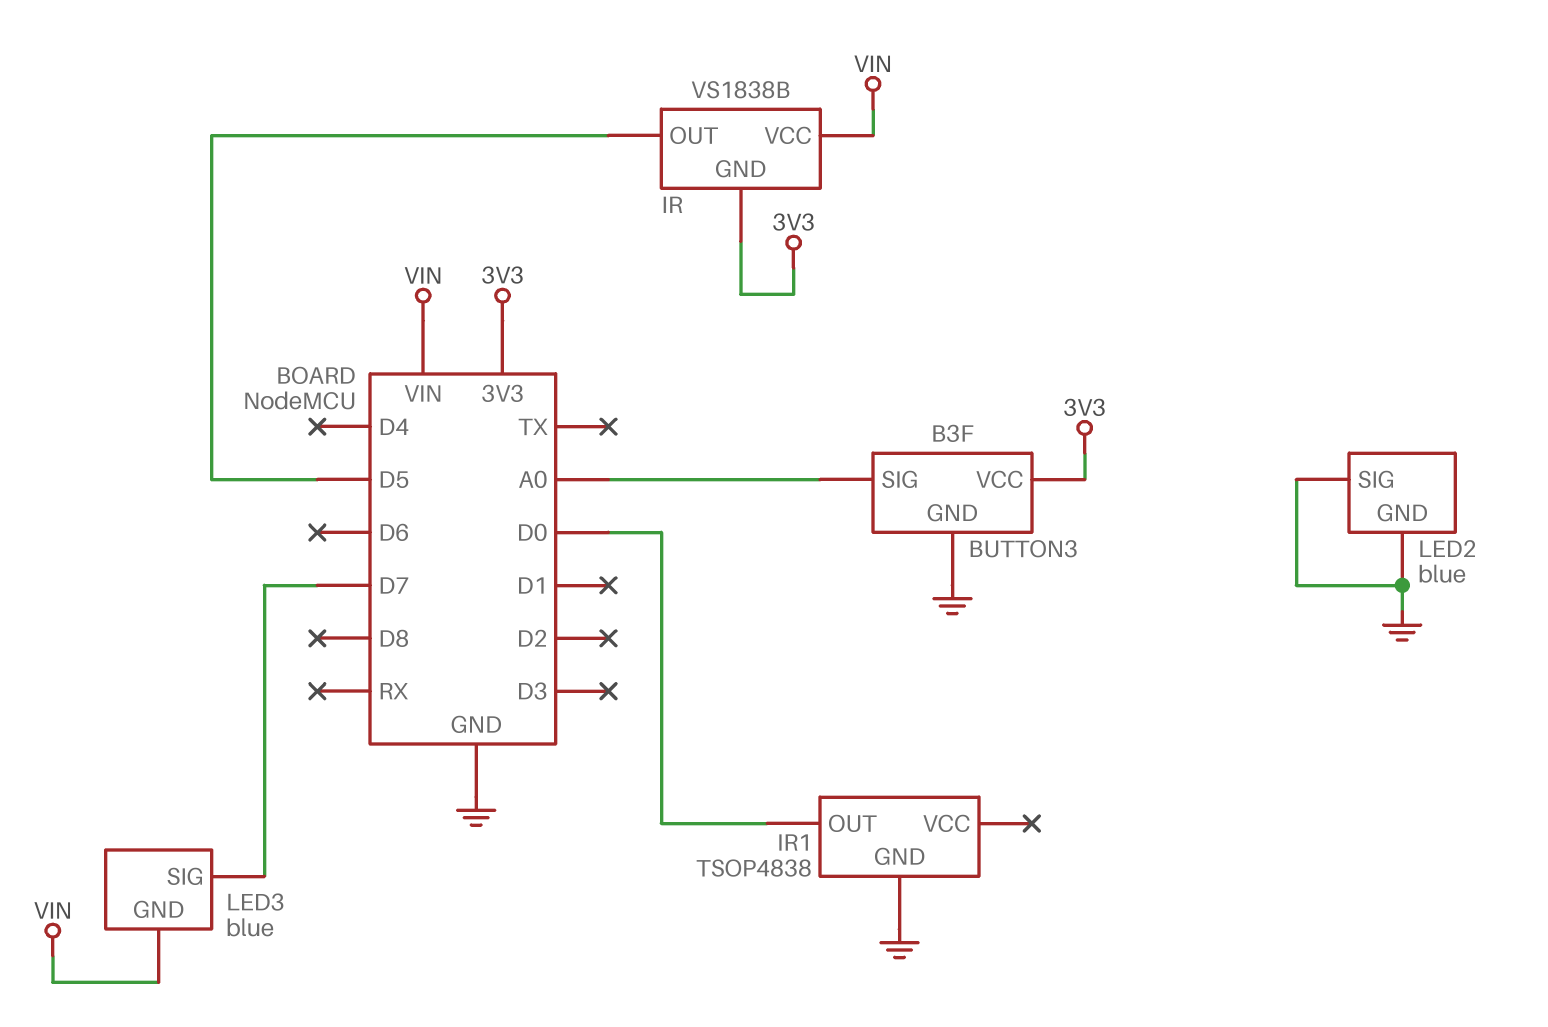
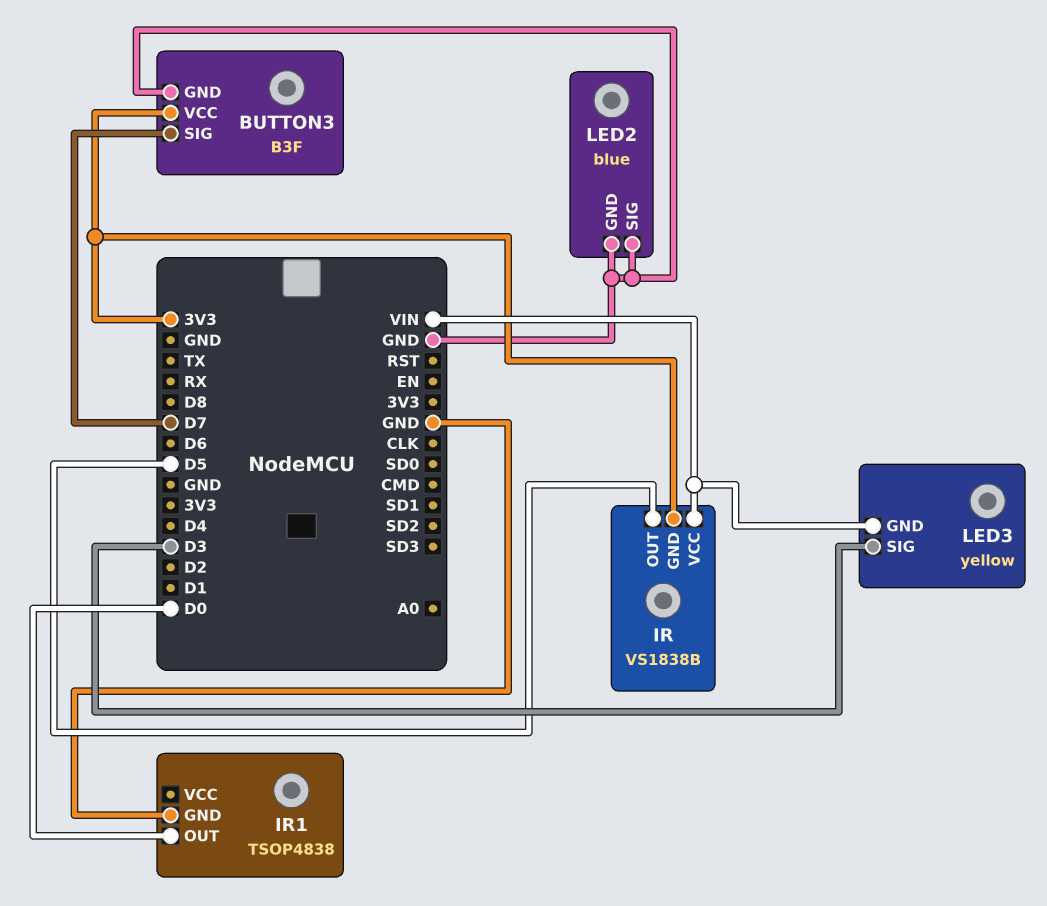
BUTTON3 pin SIG: A0 -> D7
LED3: blue -> yellow
LED3 pin SIG: D7 -> D3

